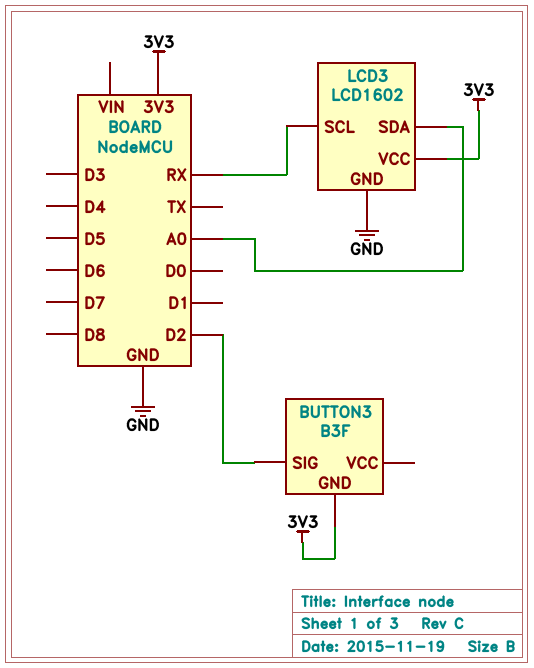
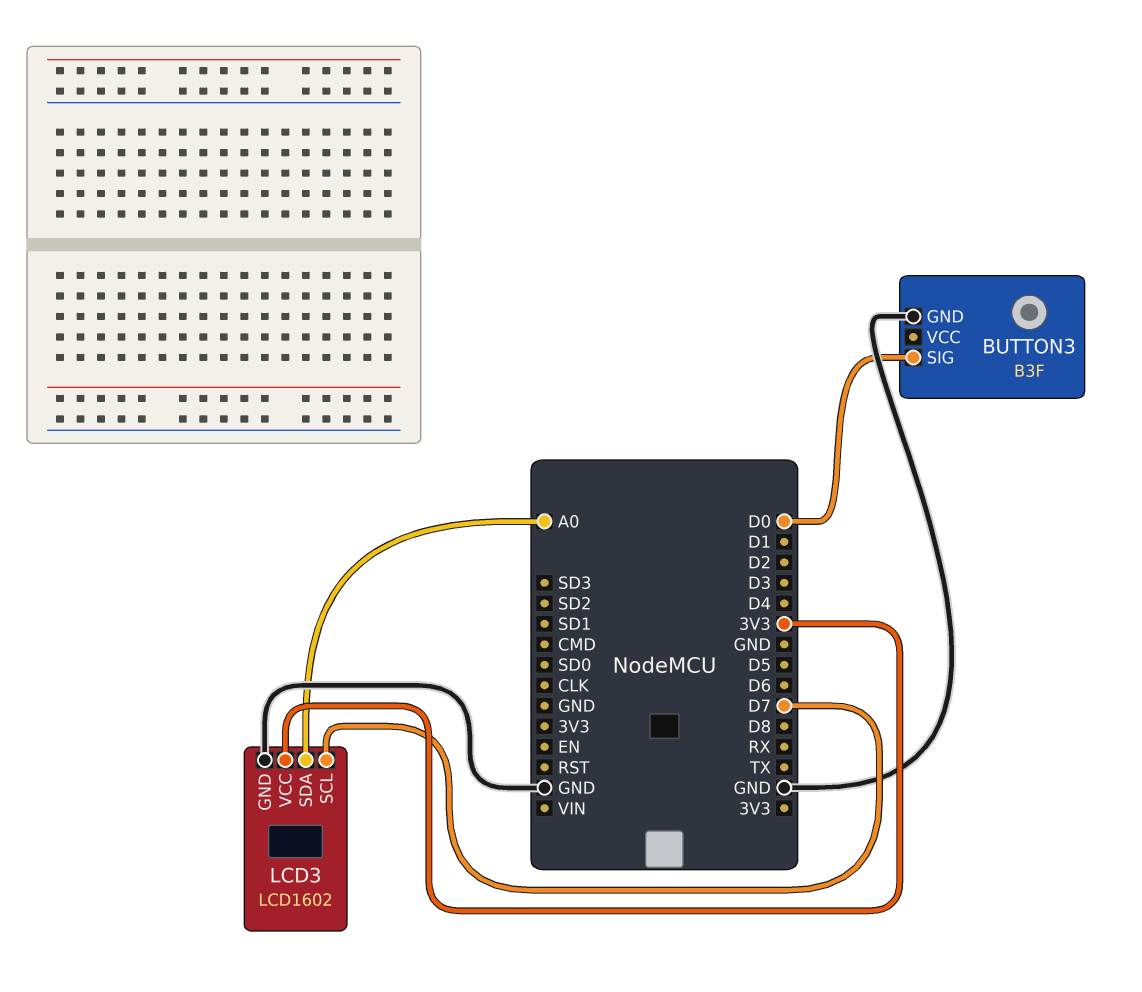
BUTTON3 pin GND: 3V3 -> GND
BUTTON3 pin SIG: D2 -> D0
LCD3 pin SCL: RX -> D7

